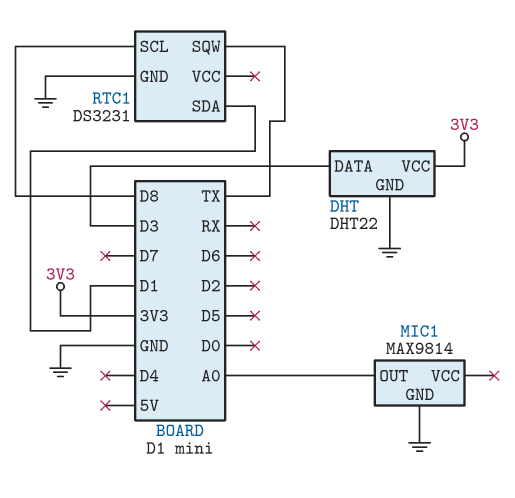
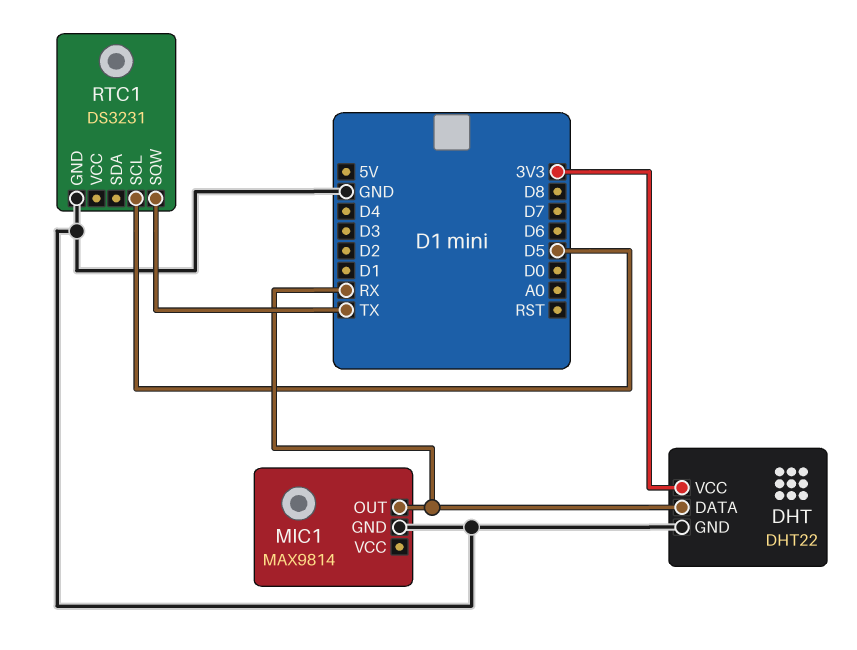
DHT pin DATA: D3 -> RX
MIC1 pin OUT: A0 -> RX
RTC1 pin SCL: D8 -> D5
RTC1 pin SDA: D1 -> none

